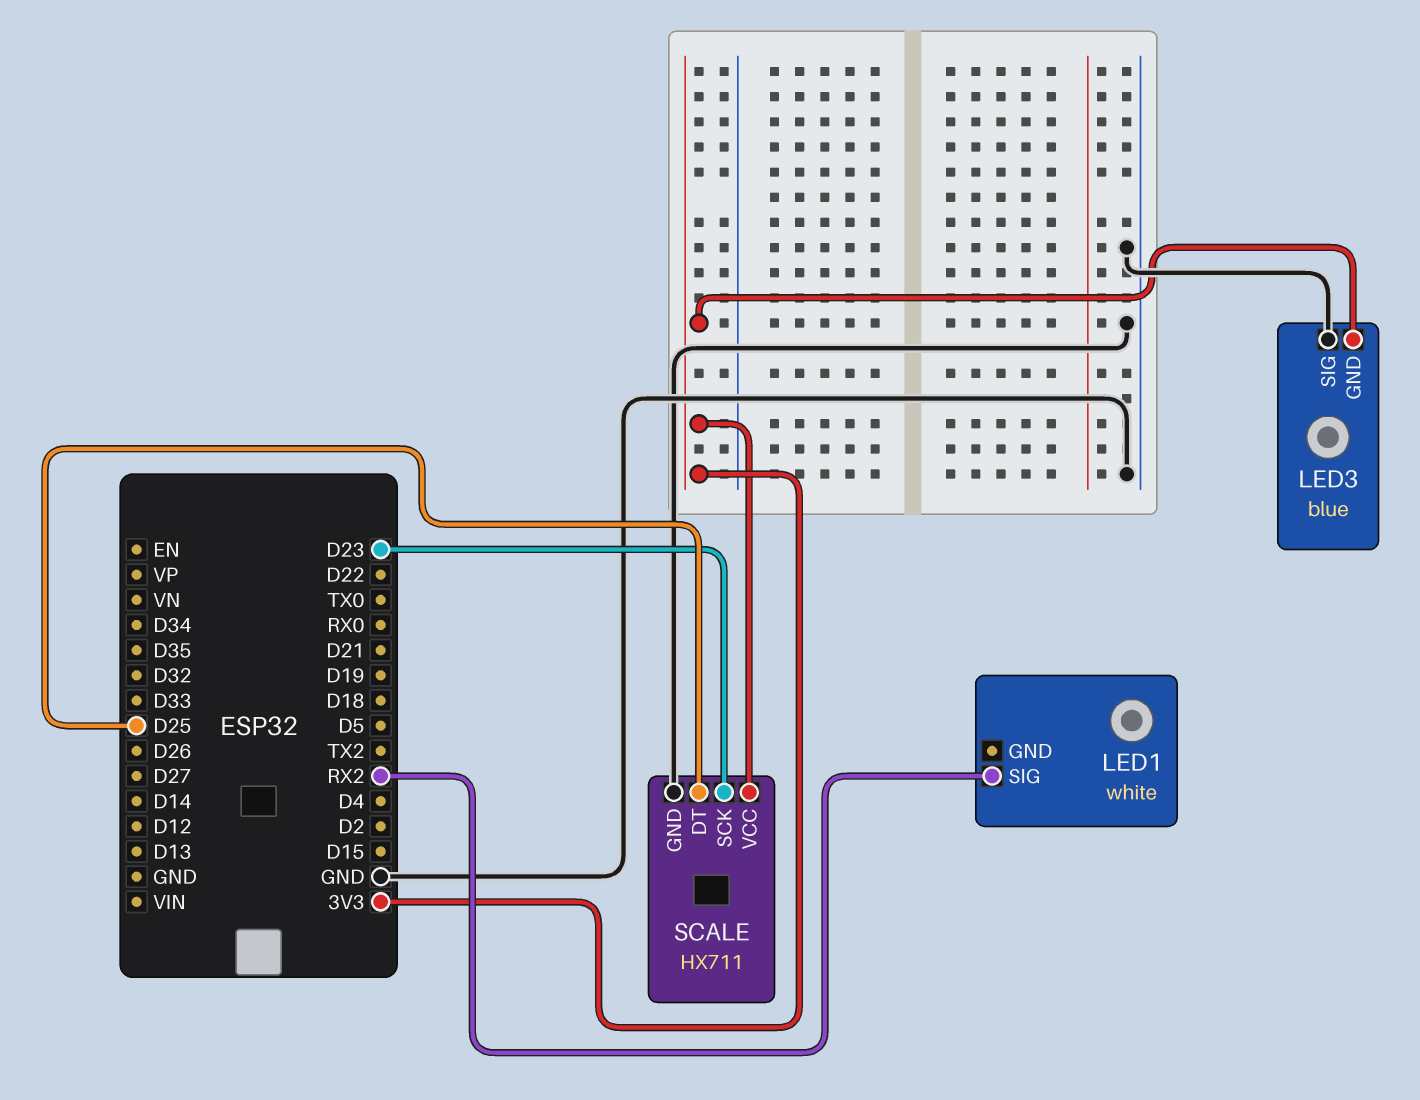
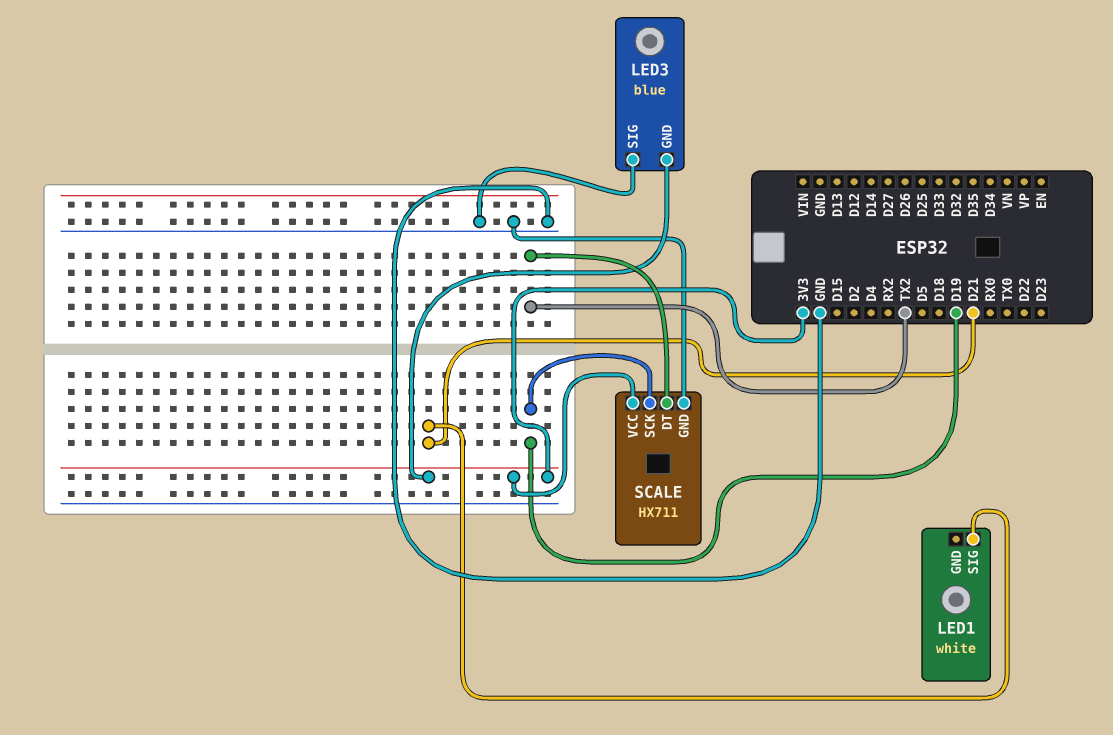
LED1 pin SIG: RX2 -> D21
SCALE pin DT: D25 -> TX2
SCALE pin SCK: D23 -> D19

